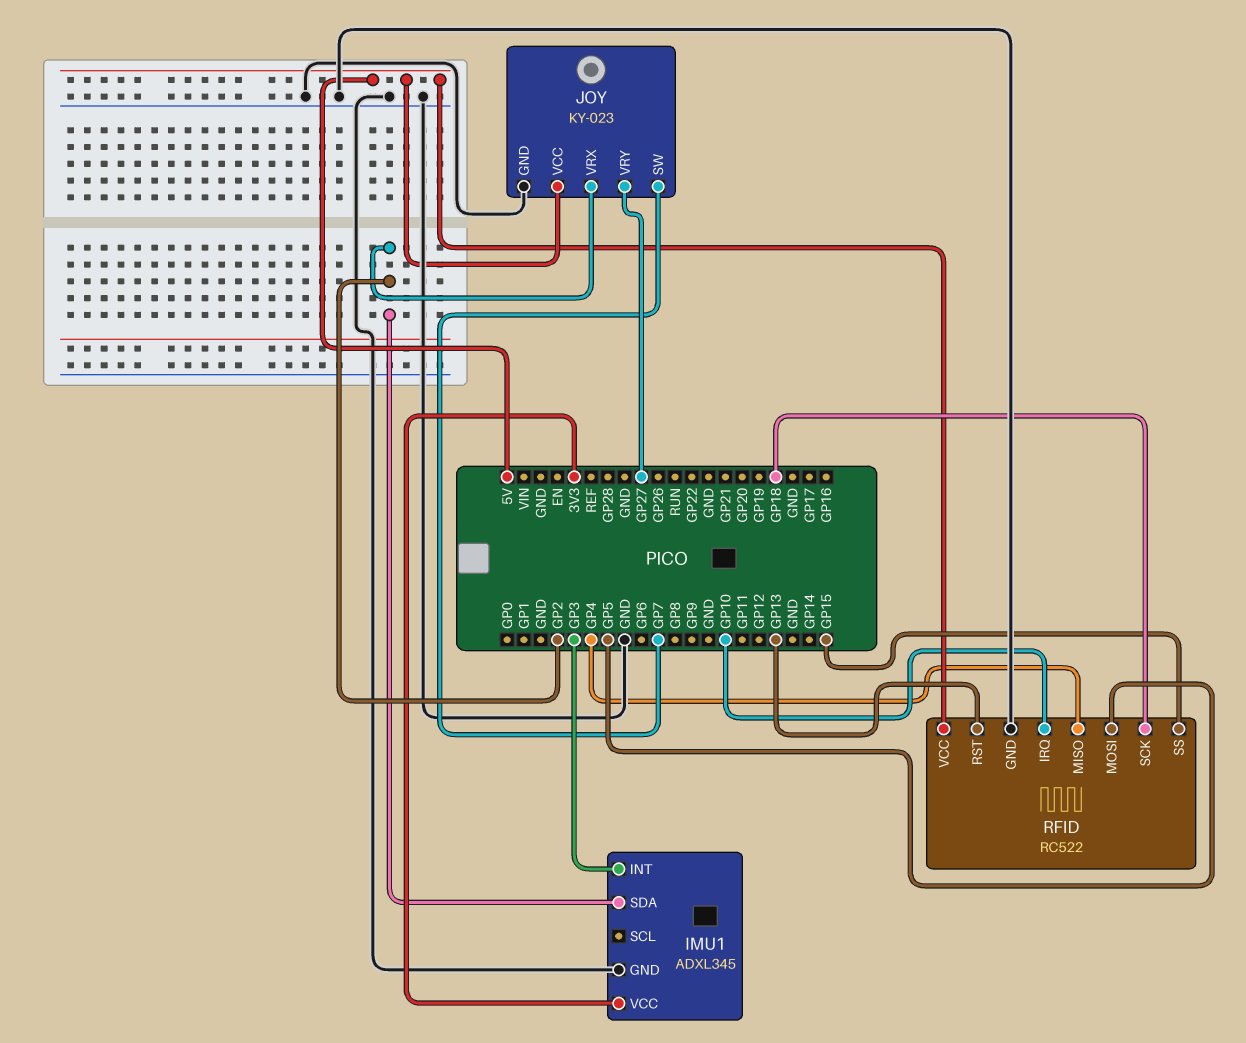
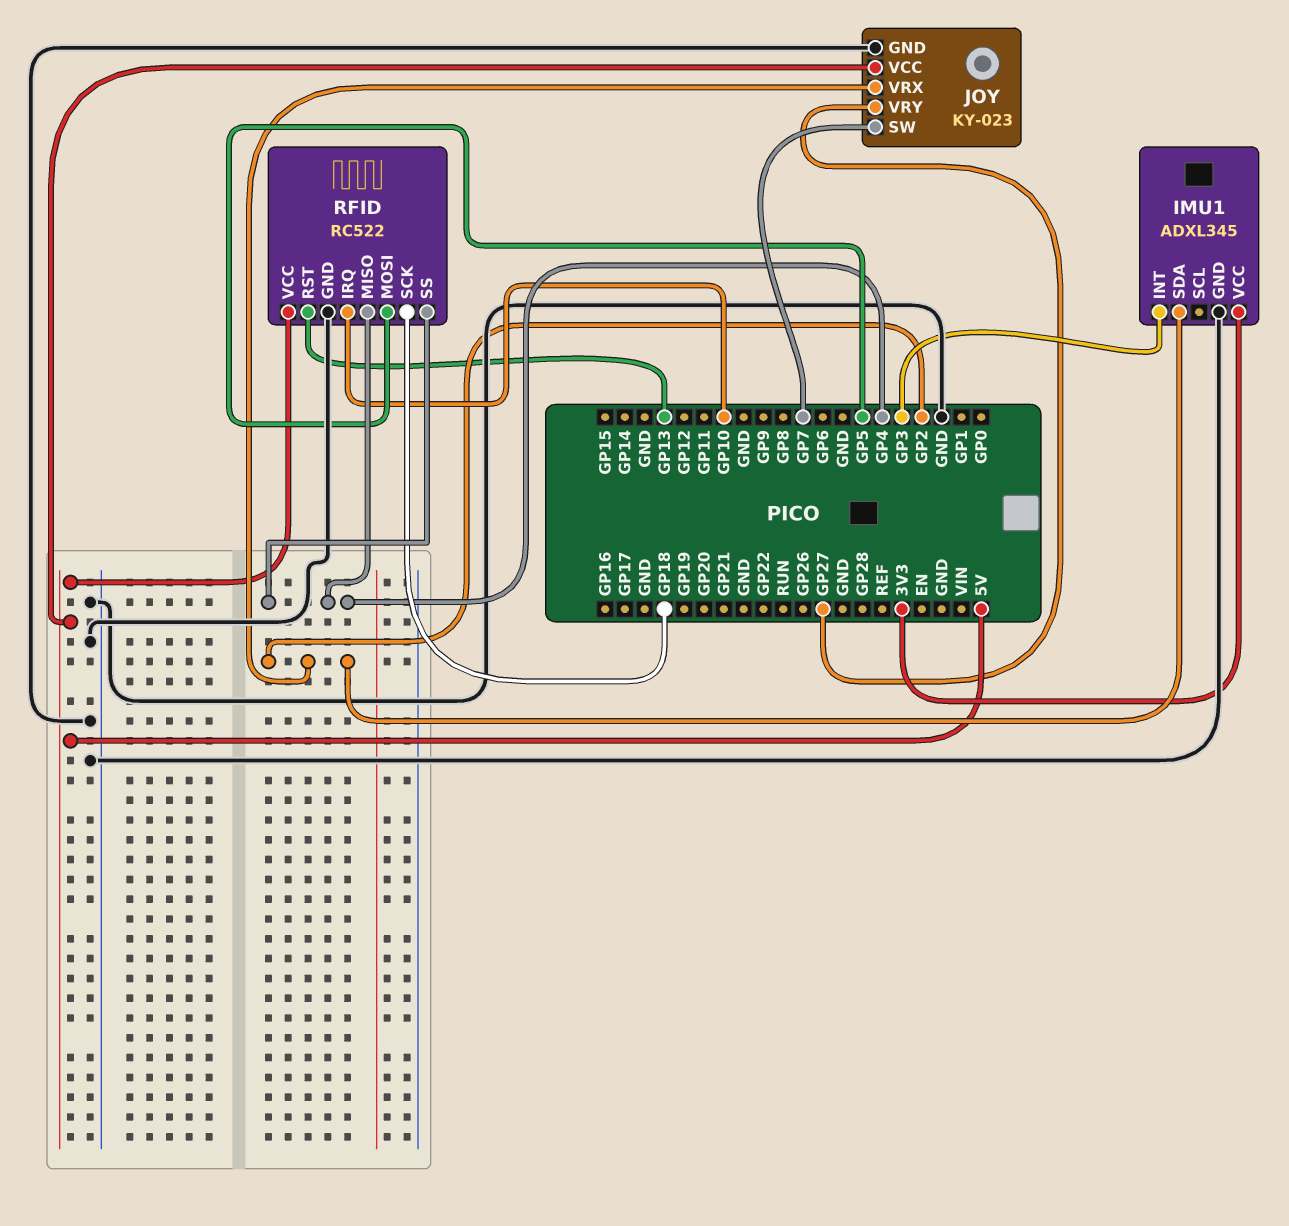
RFID pin SS: GP15 -> GP4

